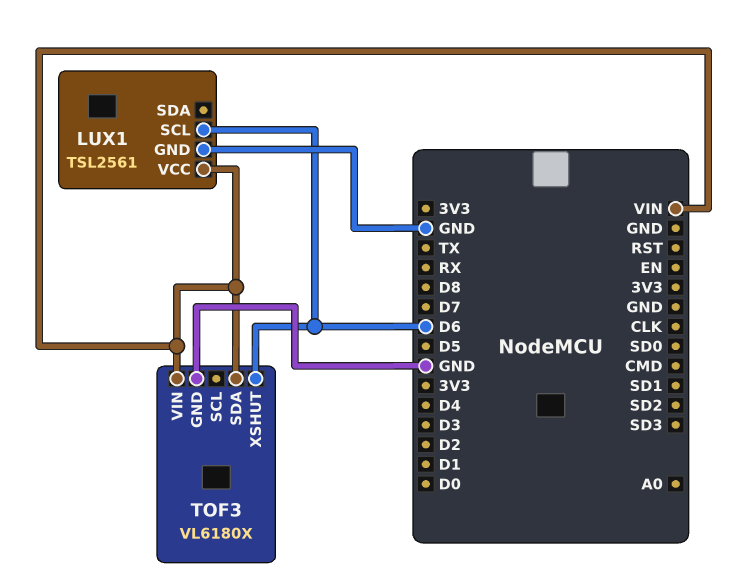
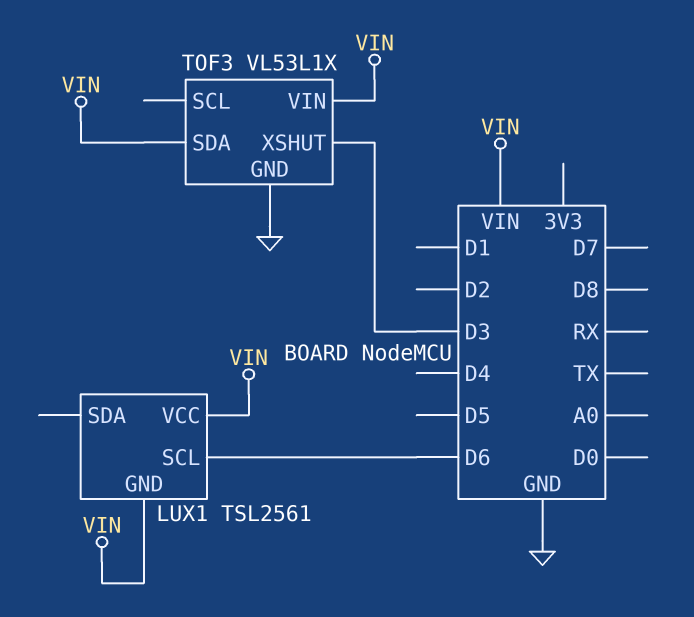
LUX1 pin GND: GND -> VIN
TOF3: VL6180X -> VL53L1X
TOF3 pin XSHUT: D6 -> D3

